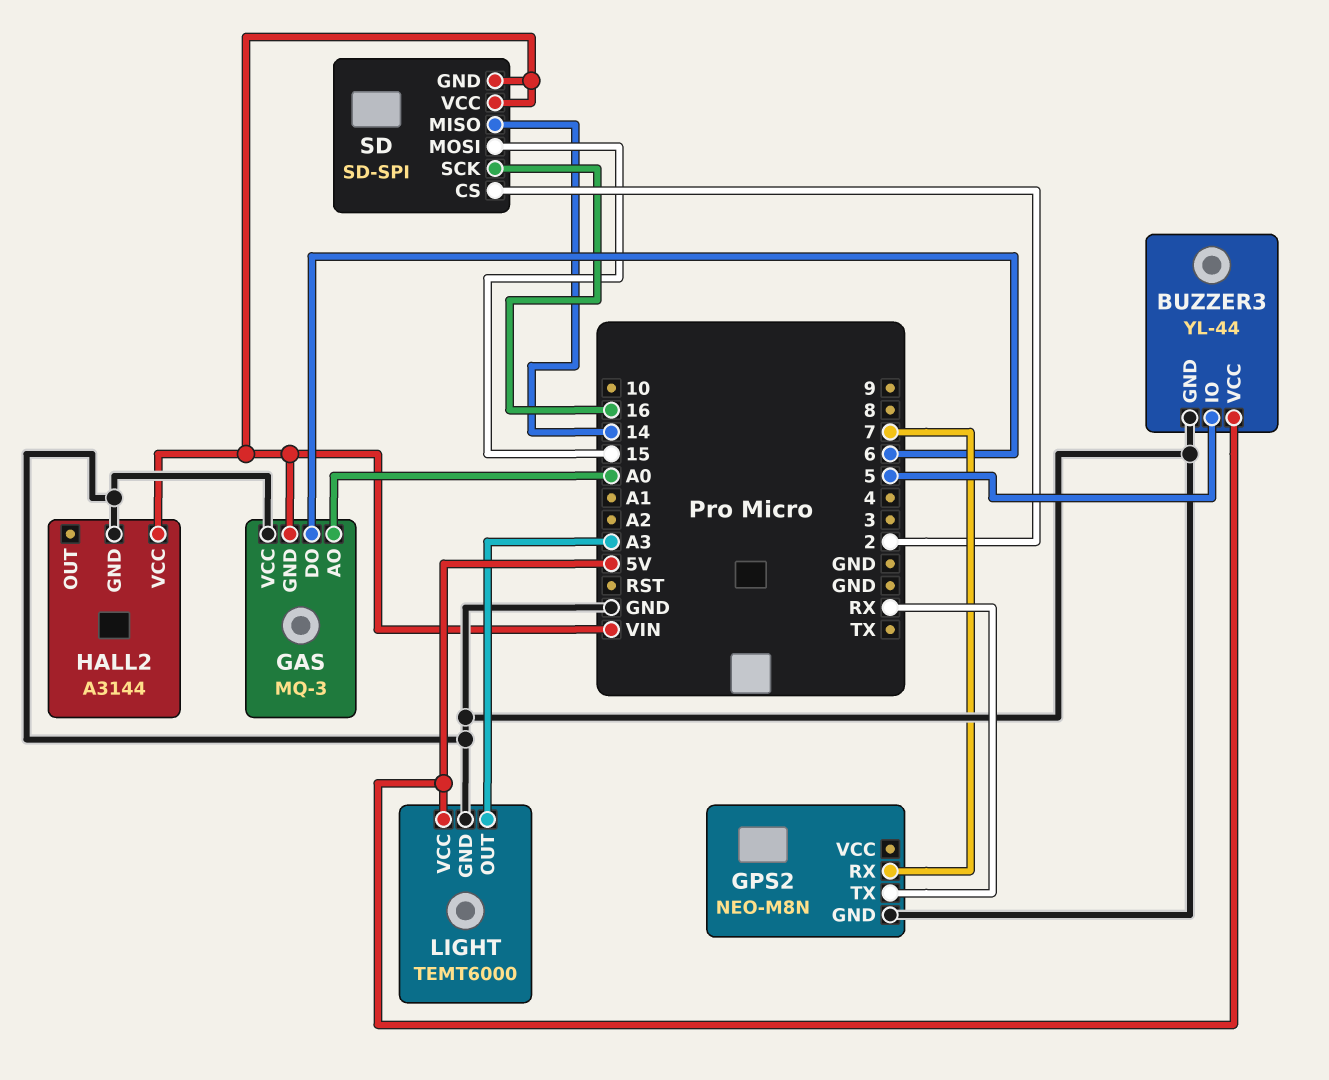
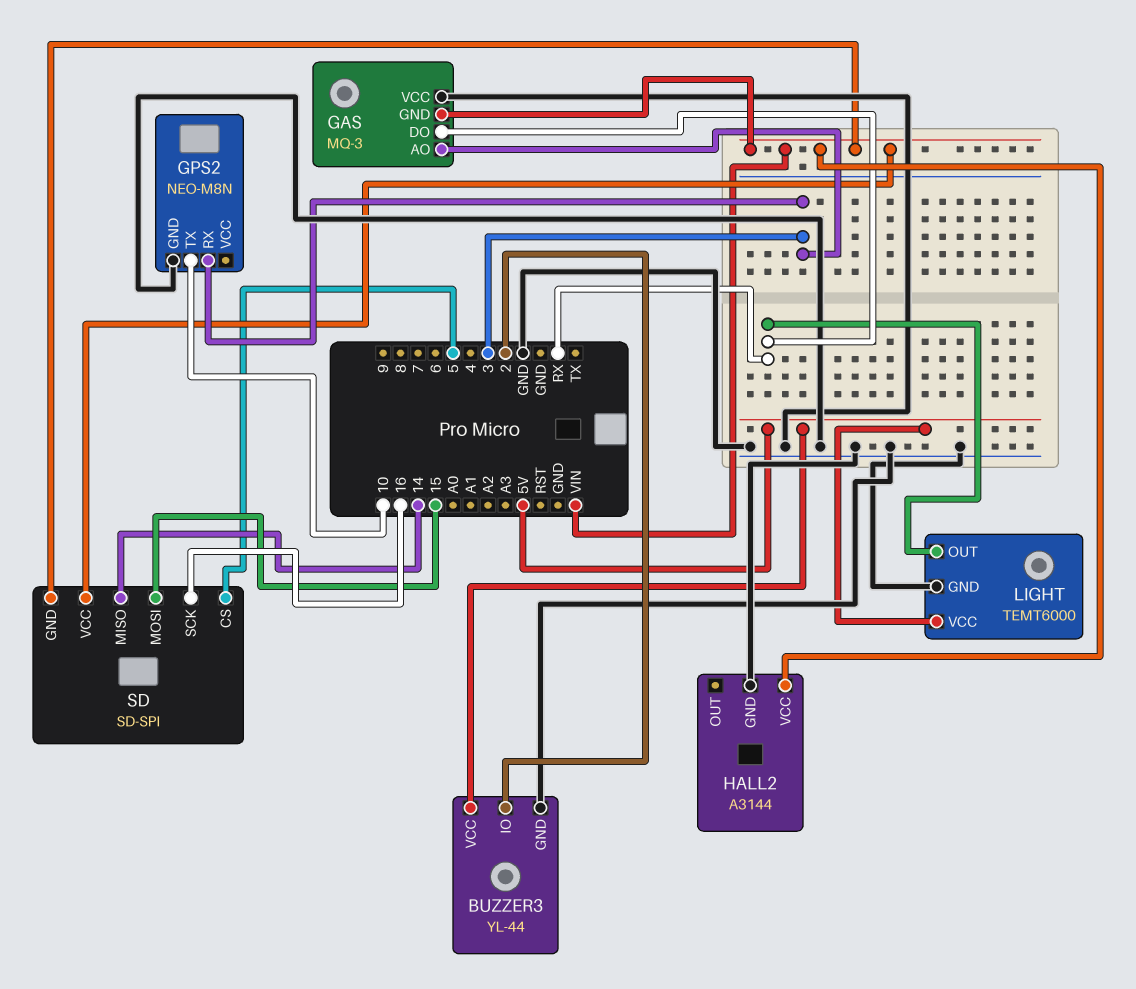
BUZZER3 pin IO: 5 -> 2
GAS pin AO: A0 -> 3
GAS pin DO: 6 -> RX
GPS2 pin RX: 7 -> 3
GPS2 pin TX: RX -> 10
LIGHT pin OUT: A3 -> RX
SD pin CS: 2 -> 5

